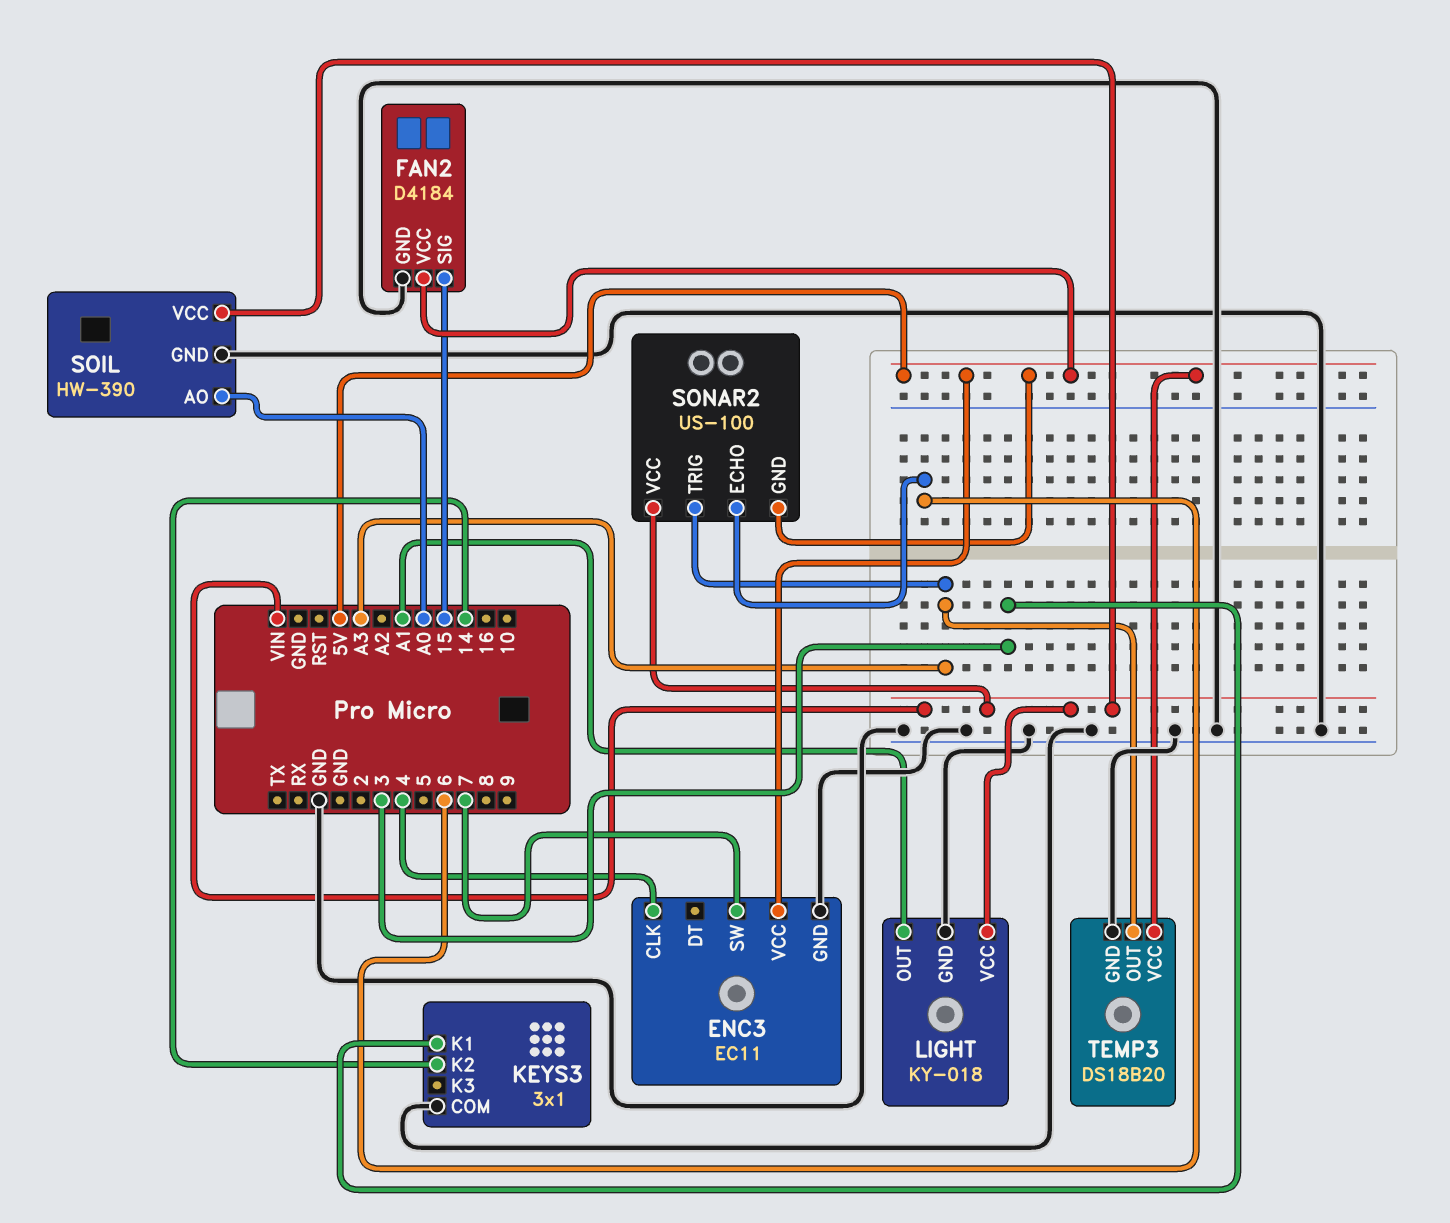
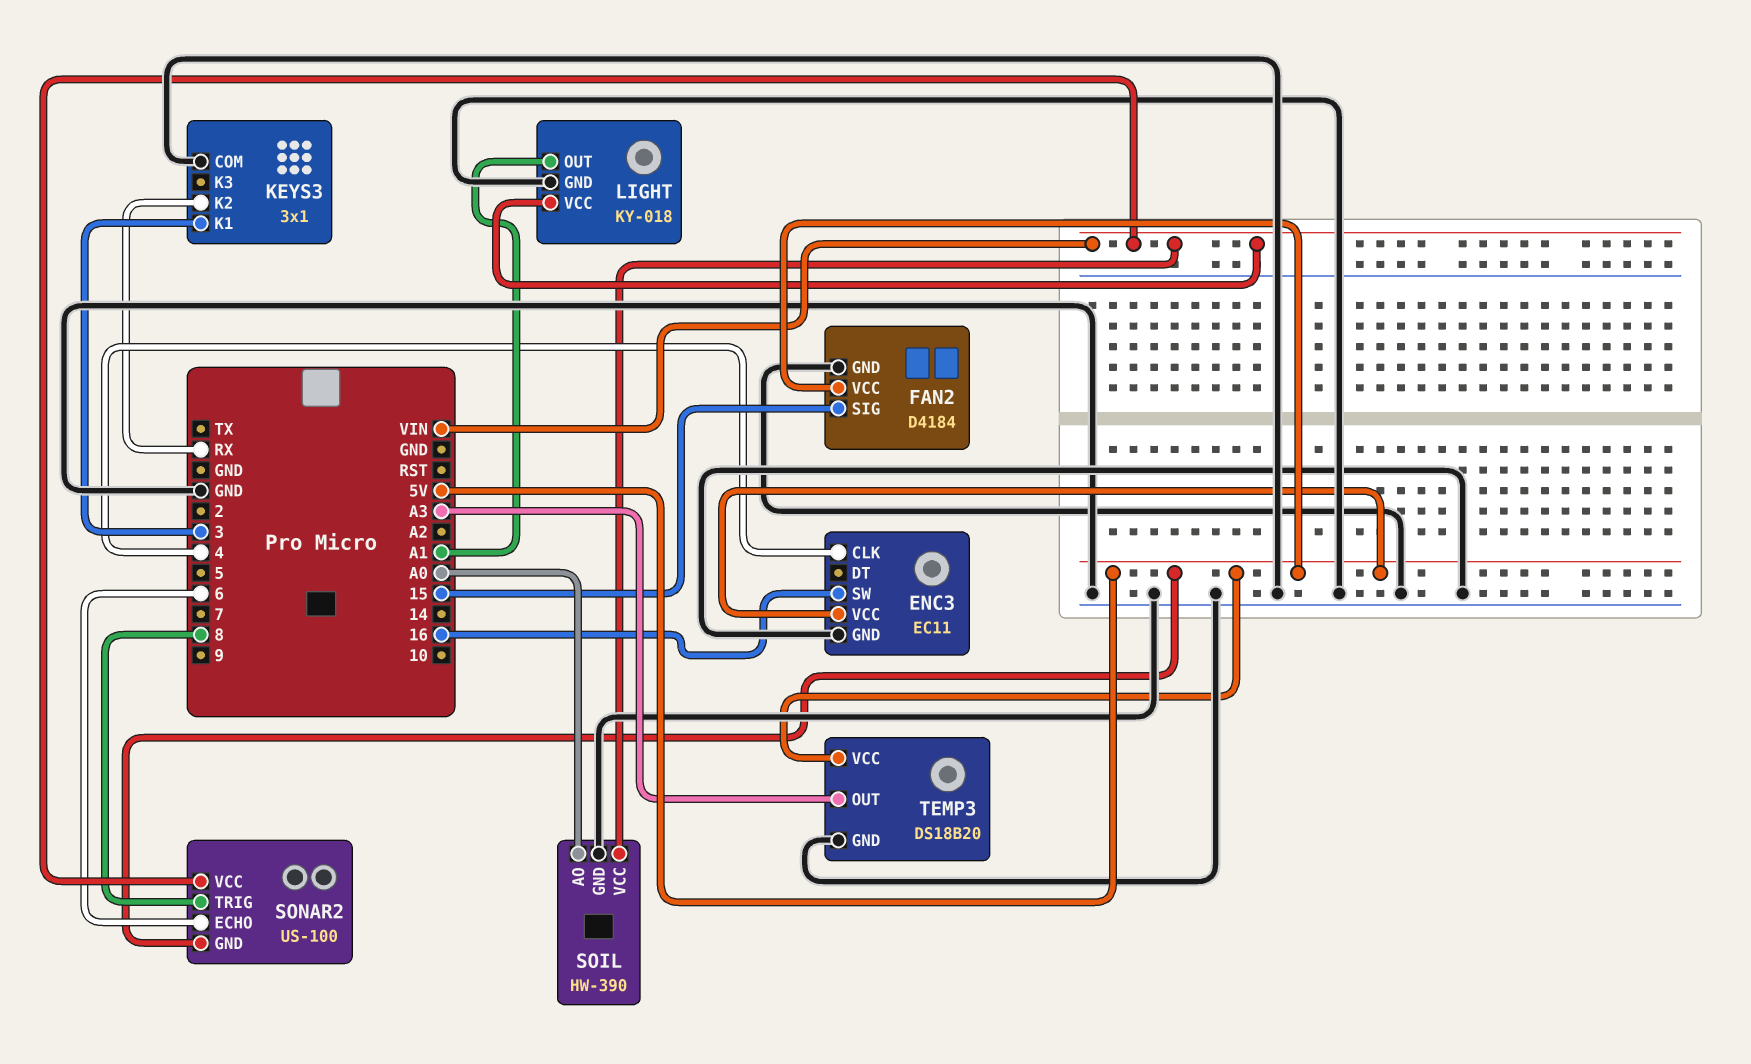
ENC3 pin SW: 7 -> 16
KEYS3 pin K2: 14 -> RX
SONAR2 pin TRIG: A3 -> 8

